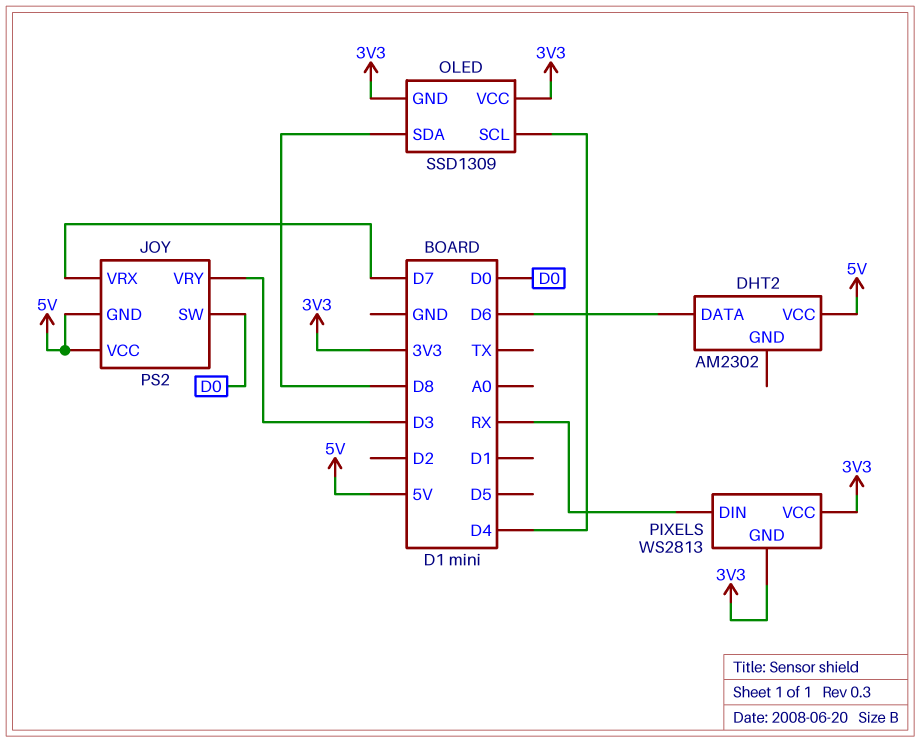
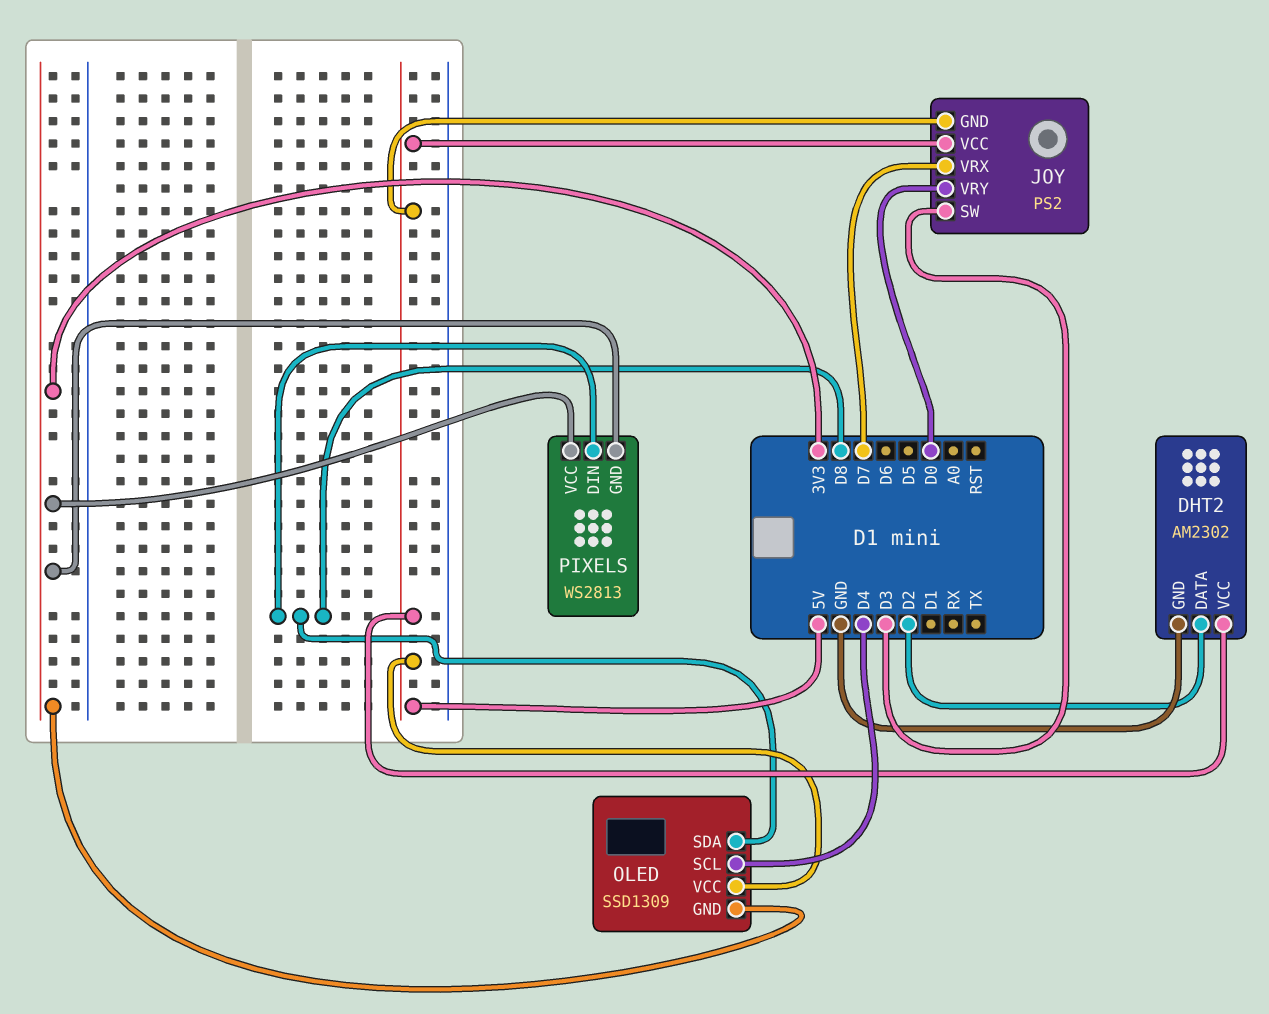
DHT2 pin DATA: D6 -> D2
DHT2 pin GND: none -> GND
JOY pin SW: D0 -> D3
JOY pin VRY: D3 -> D0
OLED pin VCC: 3V3 -> 5V
PIXELS pin DIN: RX -> D8

